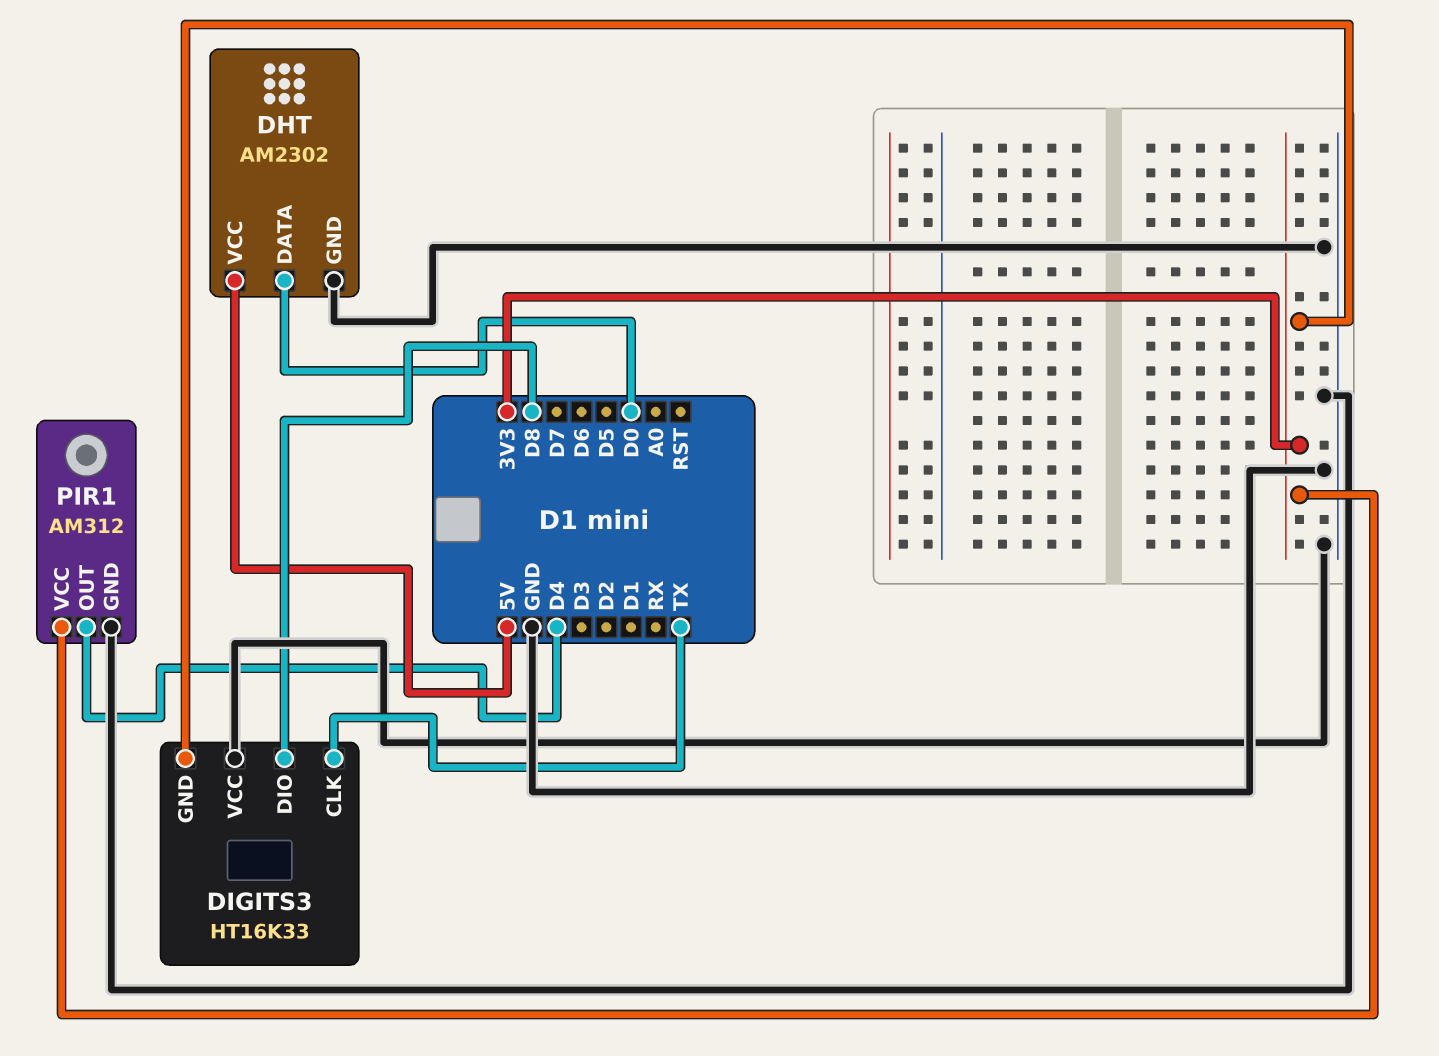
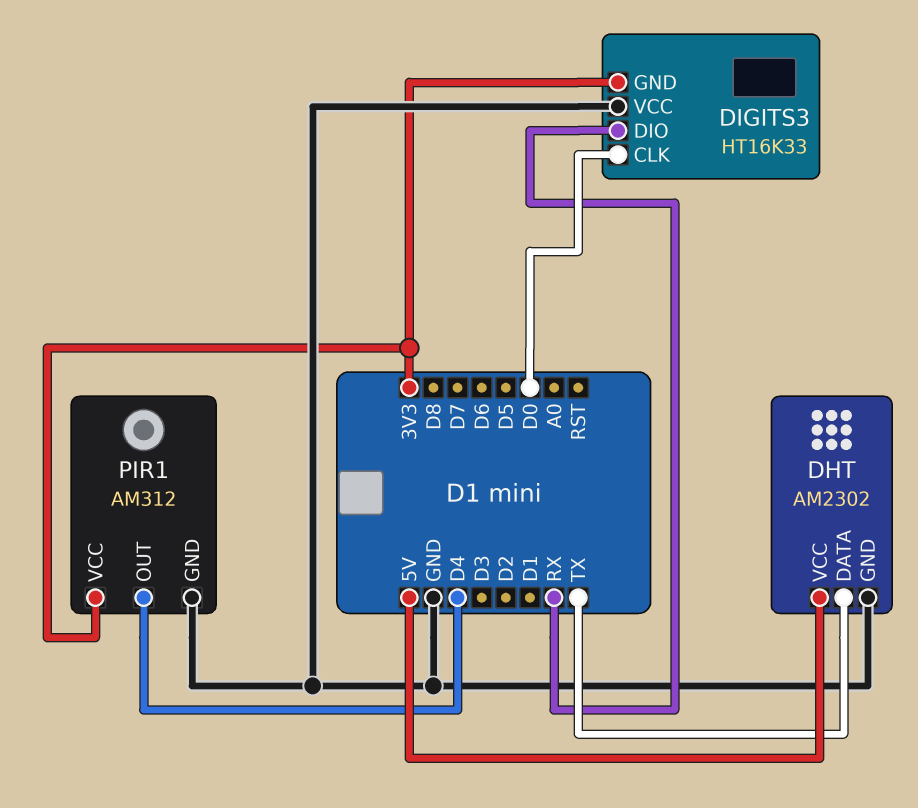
DHT pin DATA: D0 -> TX
DIGITS3 pin CLK: TX -> D0
DIGITS3 pin DIO: D8 -> RX

